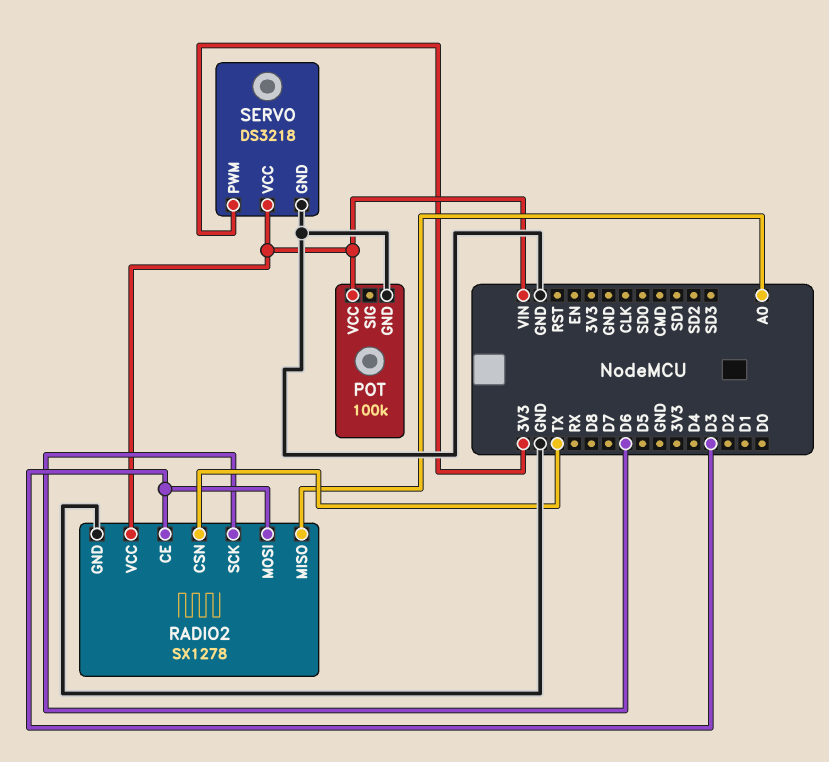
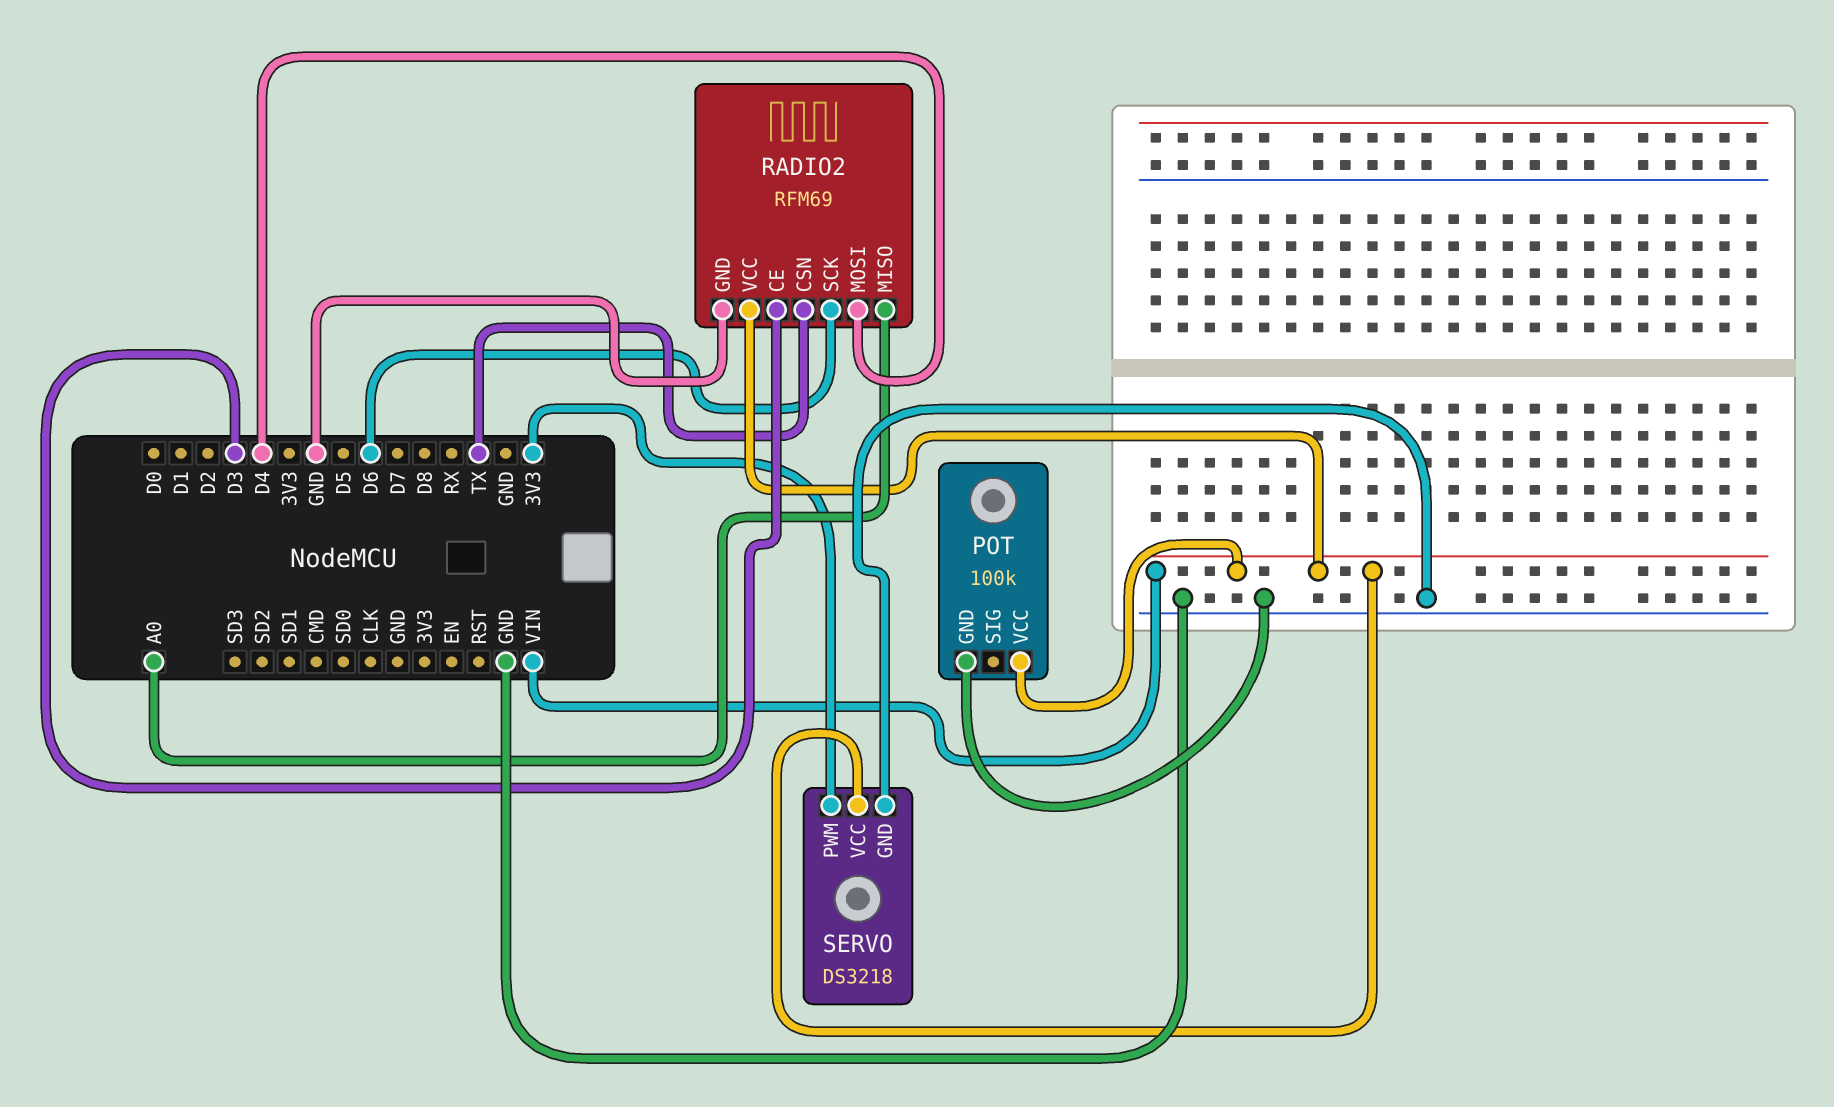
RADIO2: SX1278 -> RFM69
RADIO2 pin MOSI: D3 -> D4

